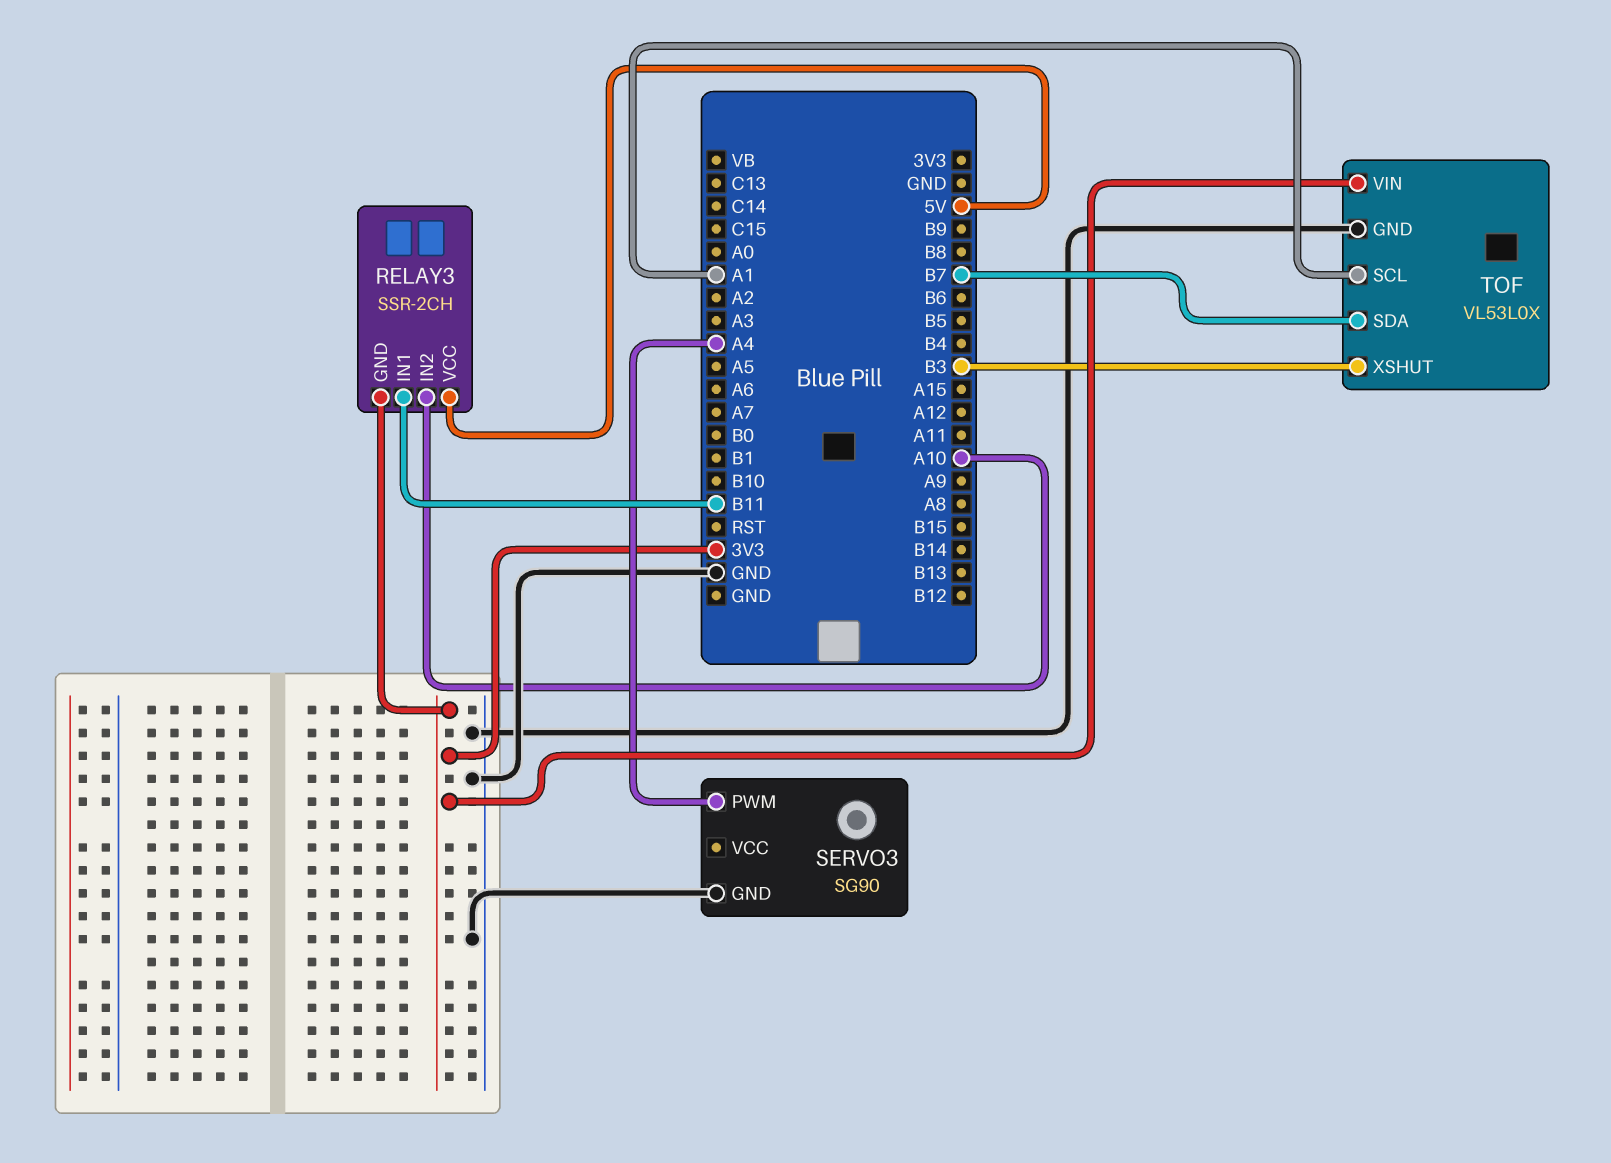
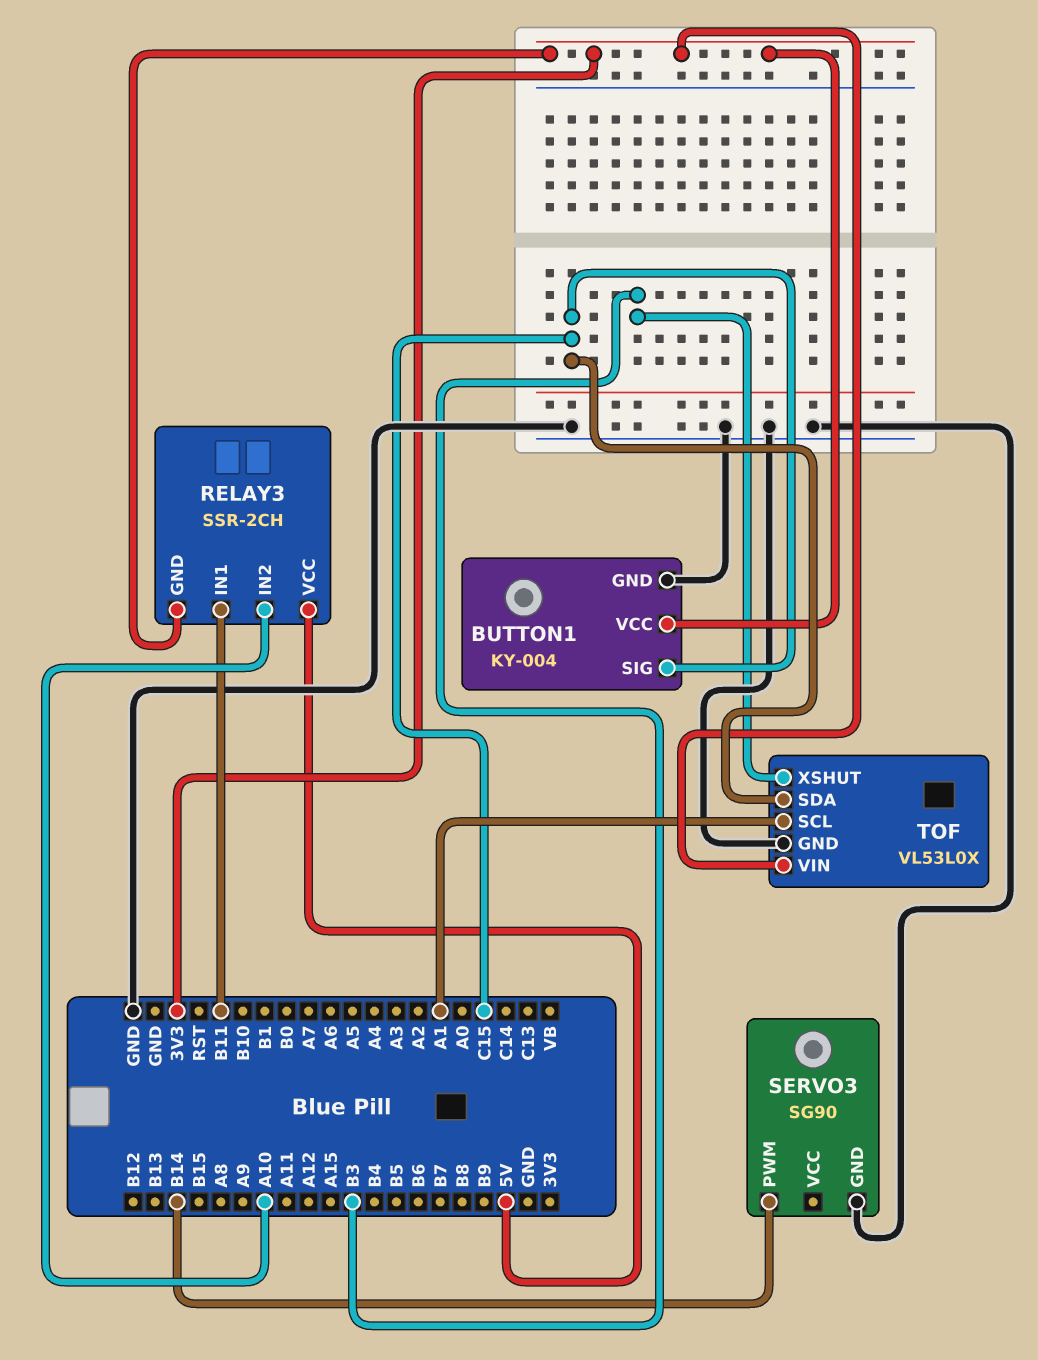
BUTTON1: none -> KY-004
BUTTON1 pin GND: none -> GND
BUTTON1 pin SIG: none -> C15
BUTTON1 pin VCC: none -> 3V3
SERVO3 pin PWM: A4 -> B14
TOF pin SDA: B7 -> C15

